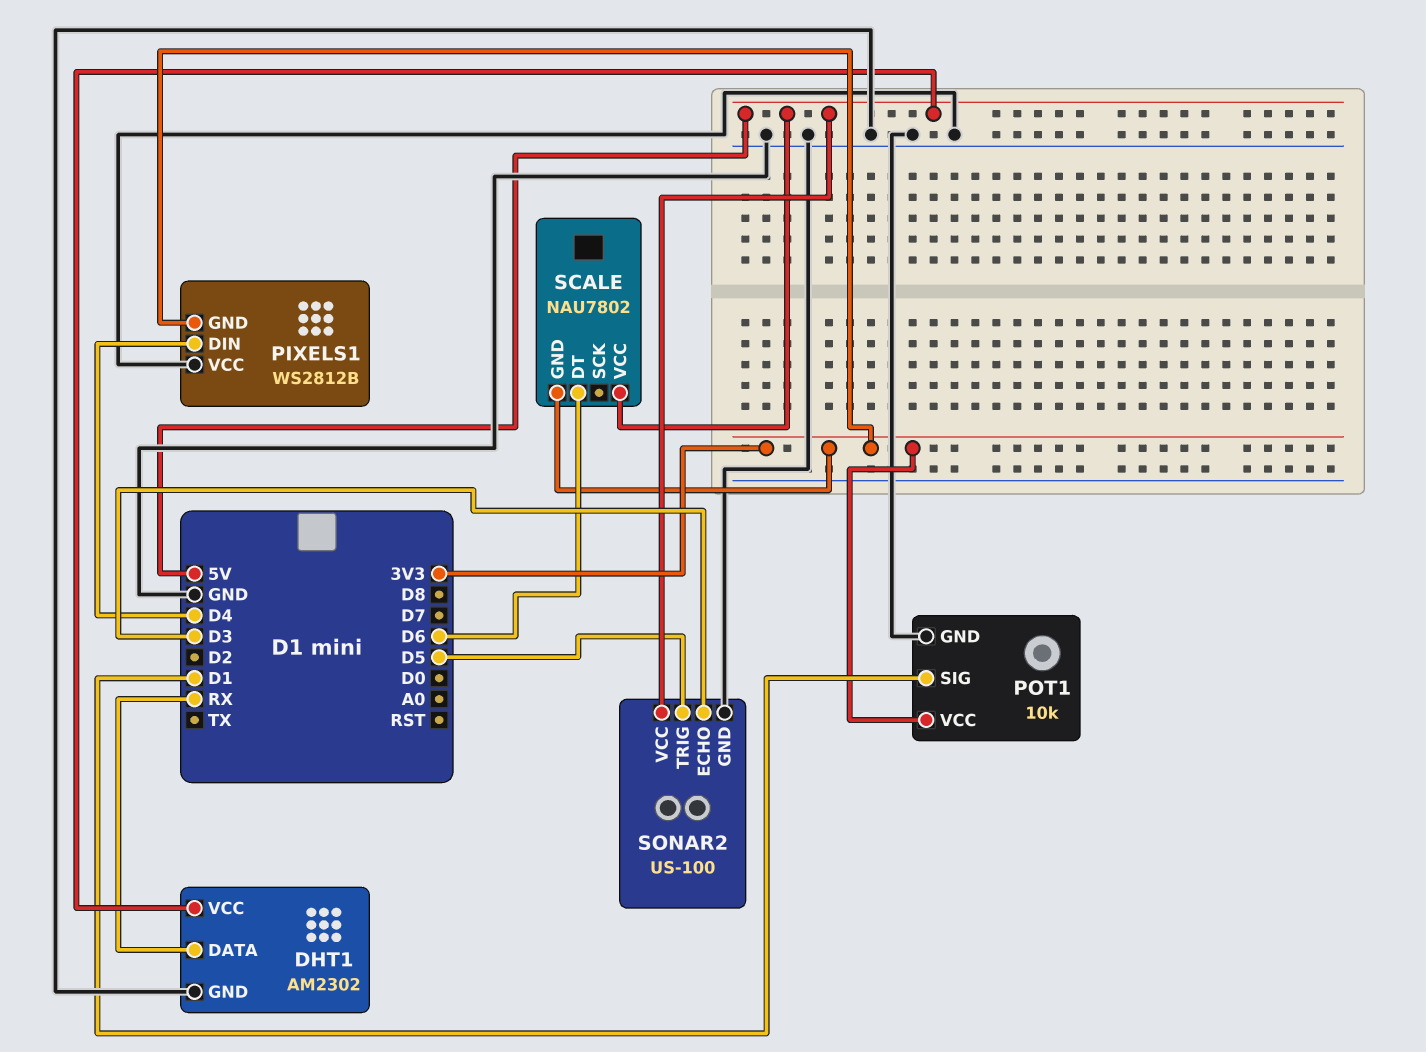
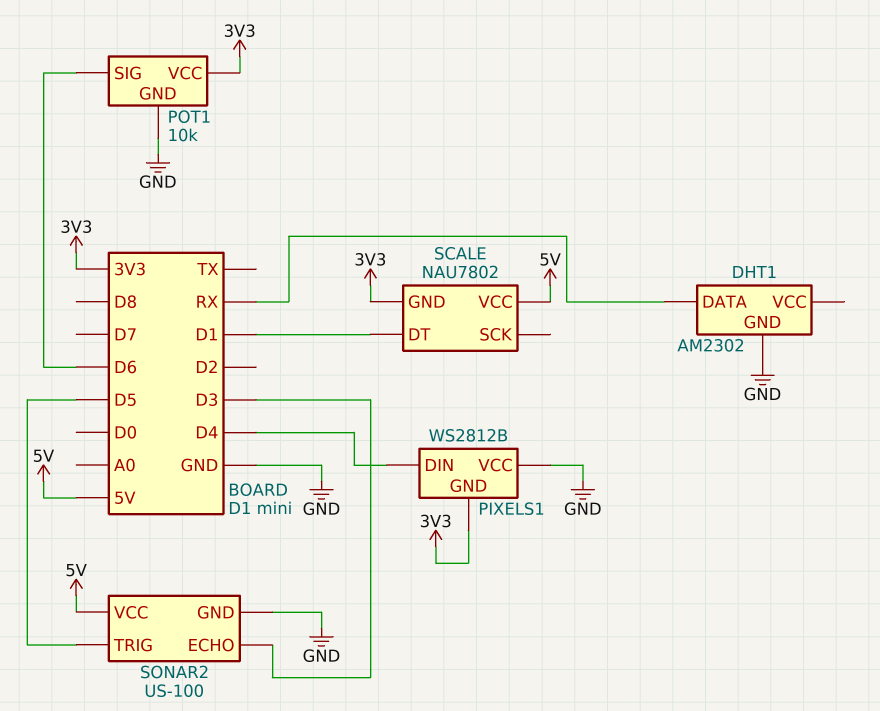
DHT1 pin VCC: 5V -> none
POT1 pin SIG: D1 -> D6
SCALE pin DT: D6 -> D1

